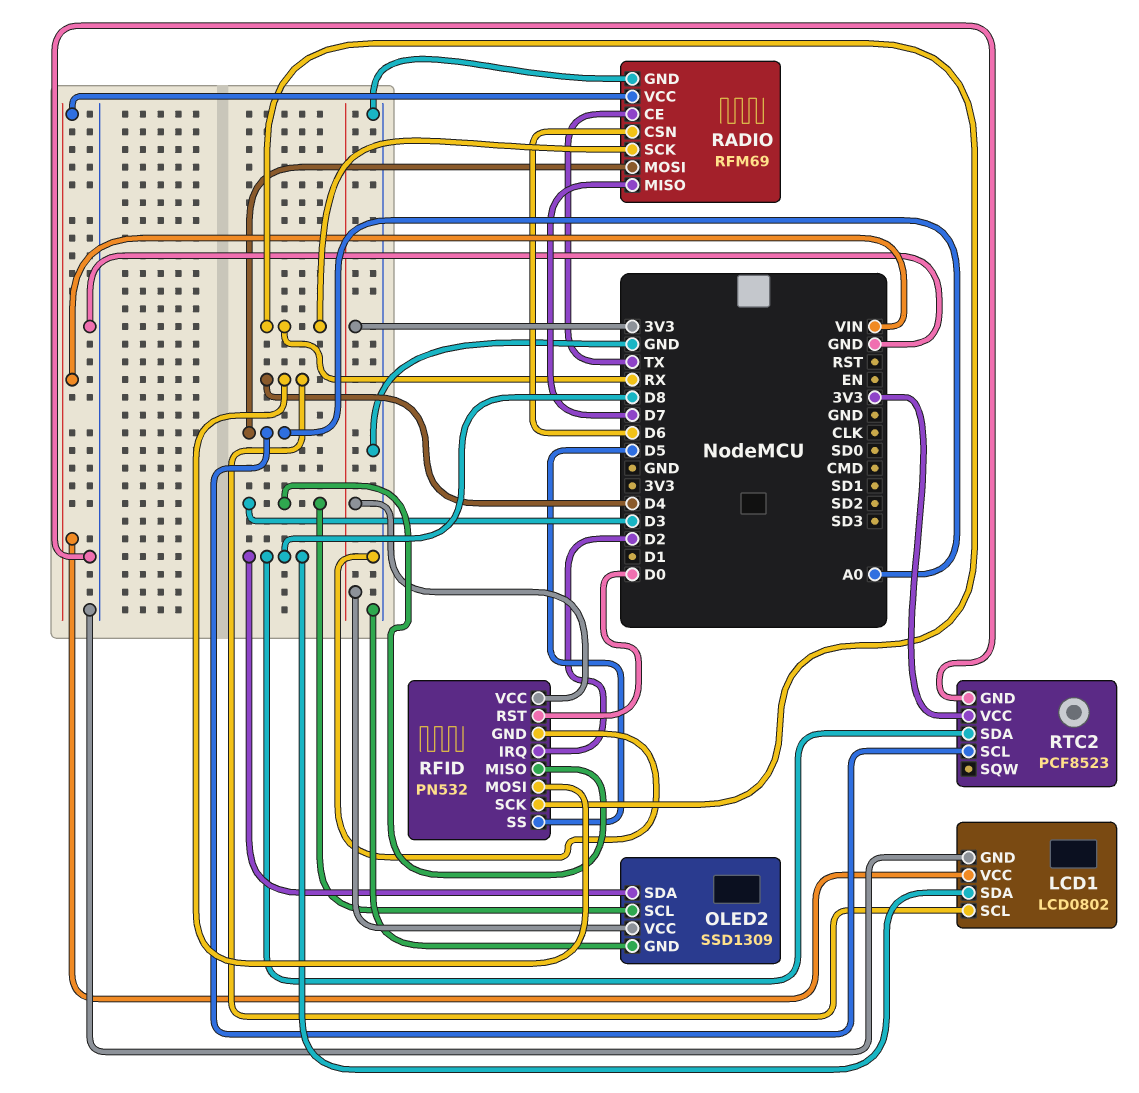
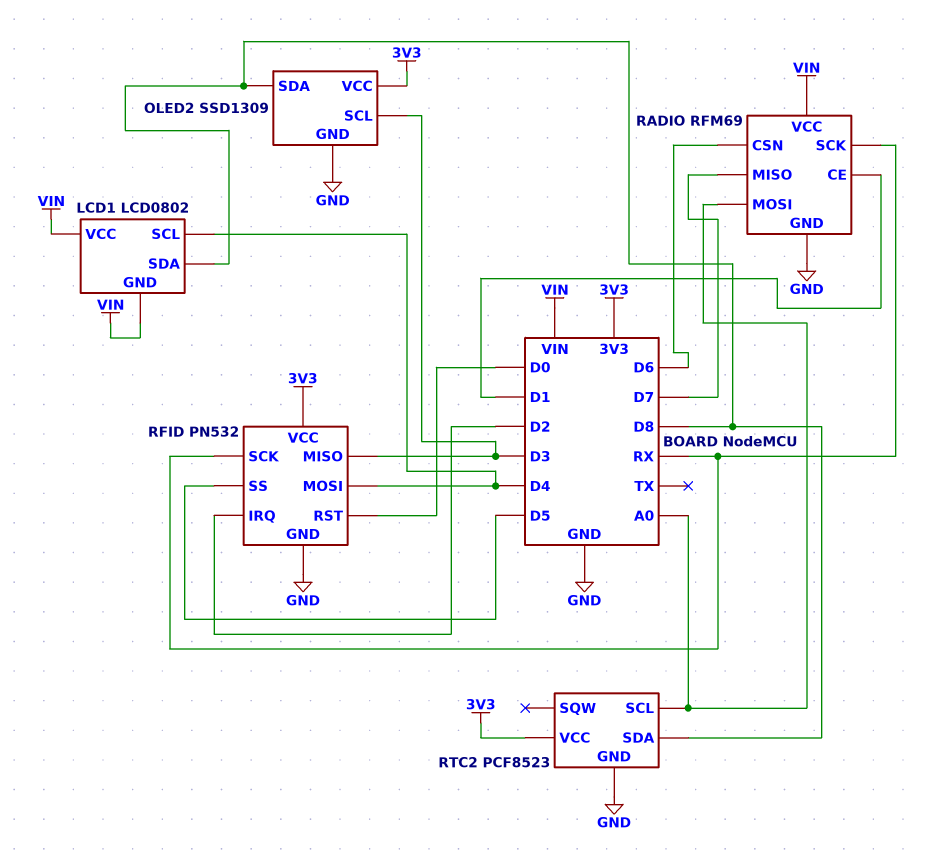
LCD1 pin GND: GND -> VIN
RADIO pin CE: TX -> D1

